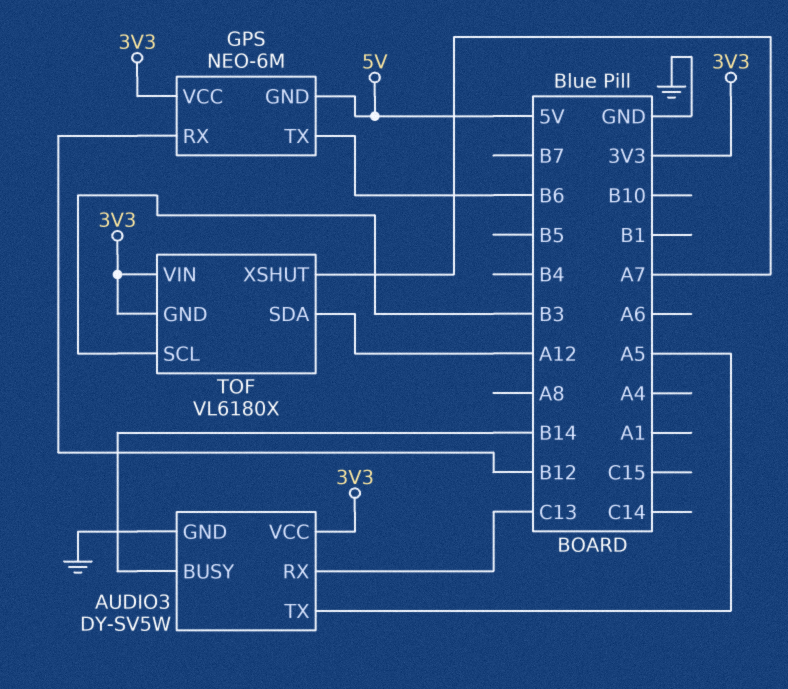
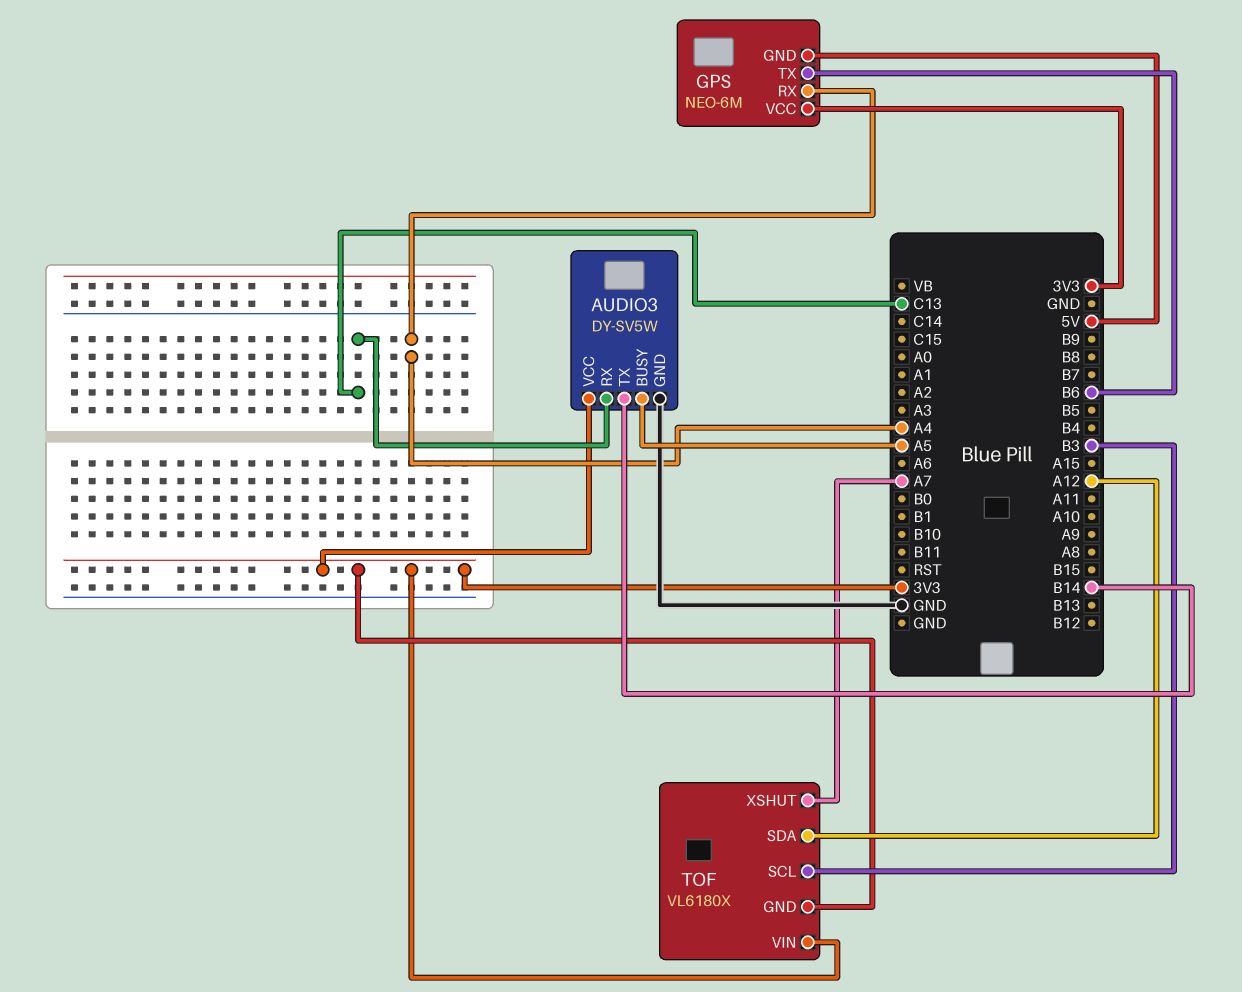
AUDIO3 pin BUSY: B14 -> A5
AUDIO3 pin TX: A5 -> B14
GPS pin RX: B12 -> A4

